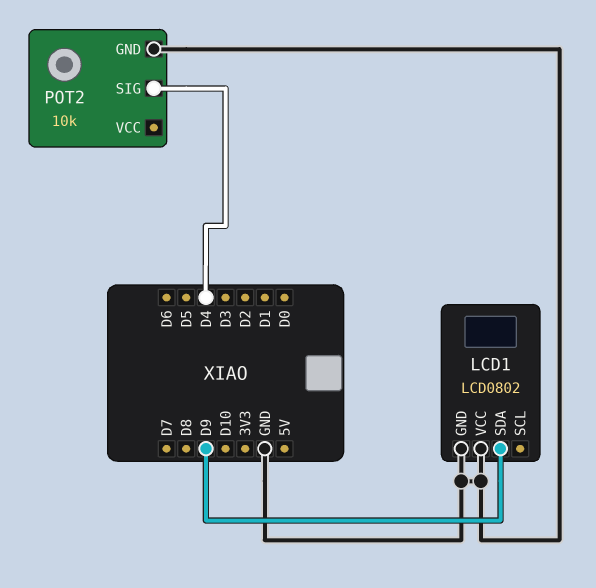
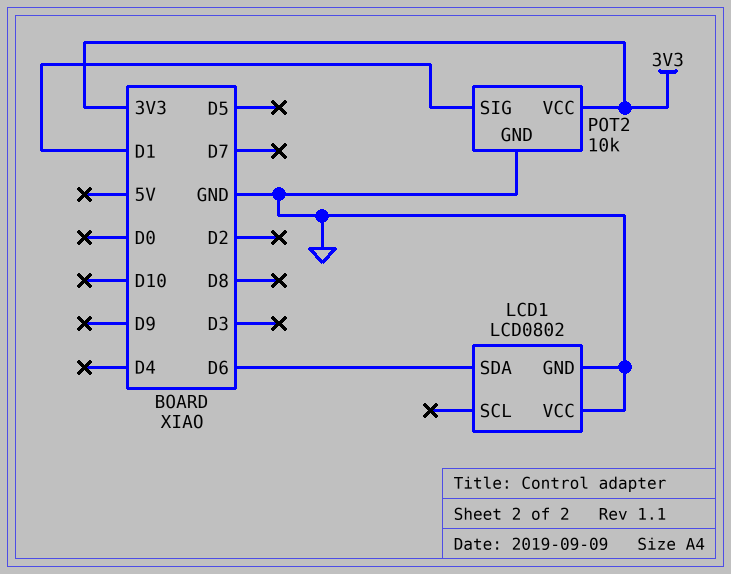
LCD1 pin SDA: D9 -> D6
POT2 pin SIG: D4 -> D1
POT2 pin VCC: none -> 3V3

